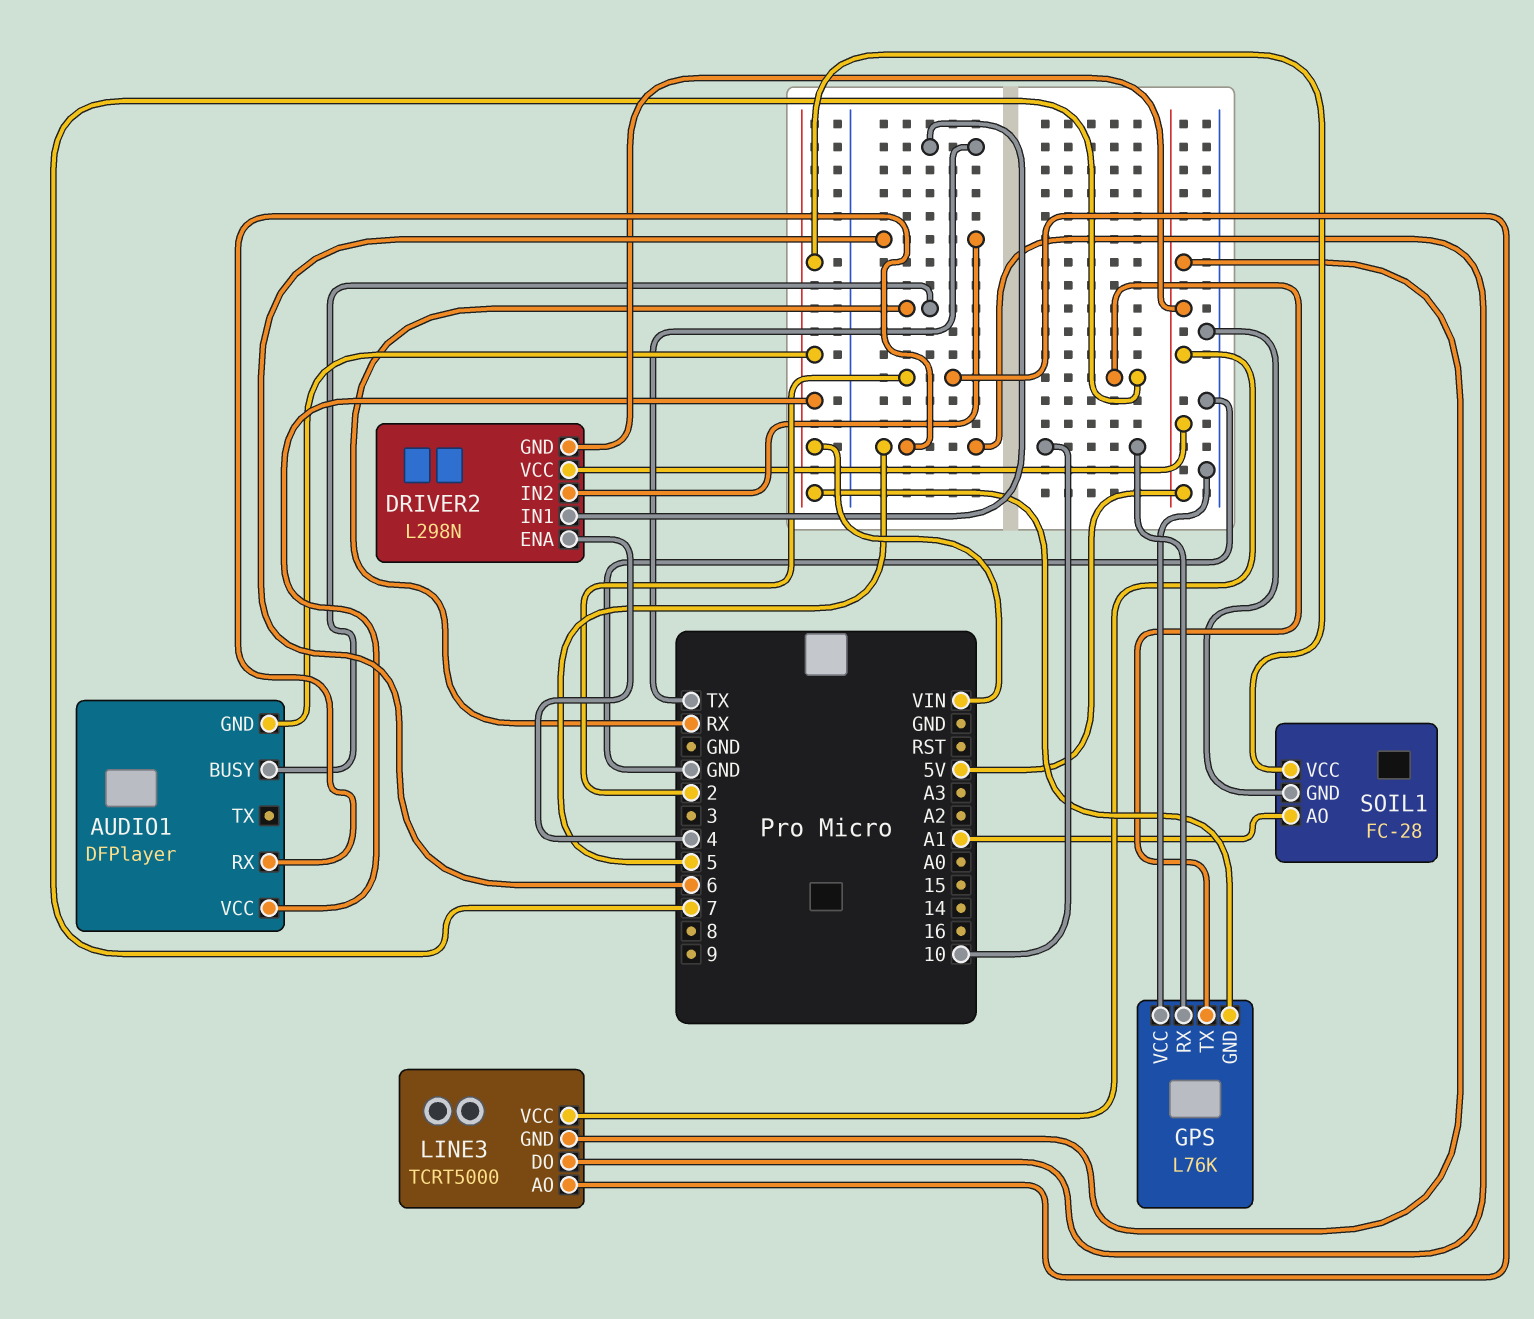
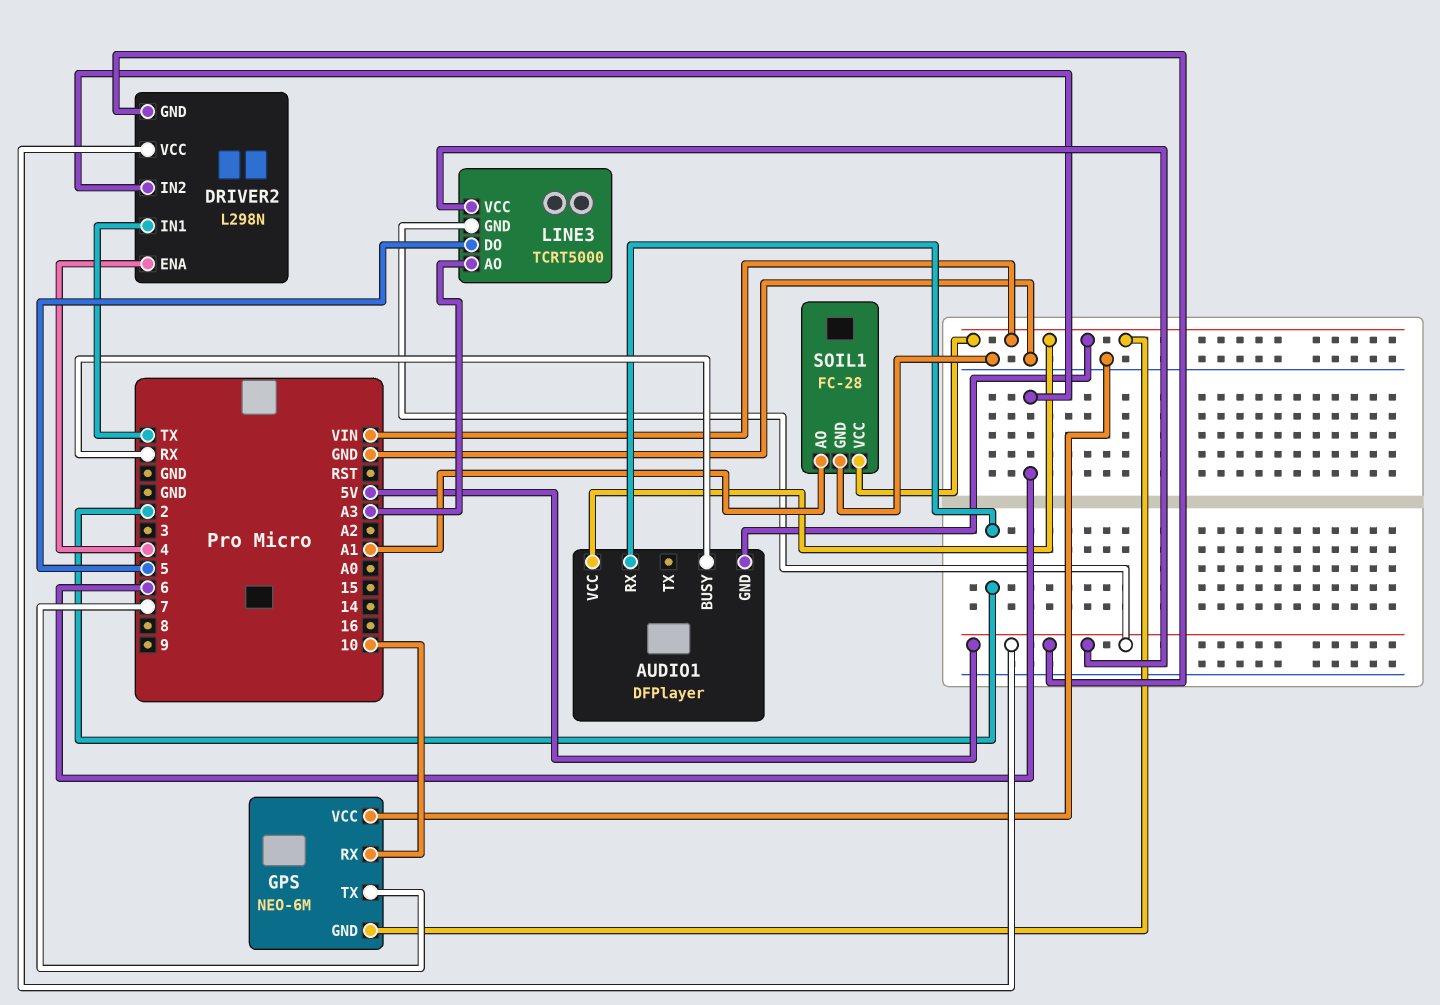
AUDIO1 pin RX: 5 -> 2
GPS: L76K -> NEO-6M
LINE3 pin AO: 2 -> A3

